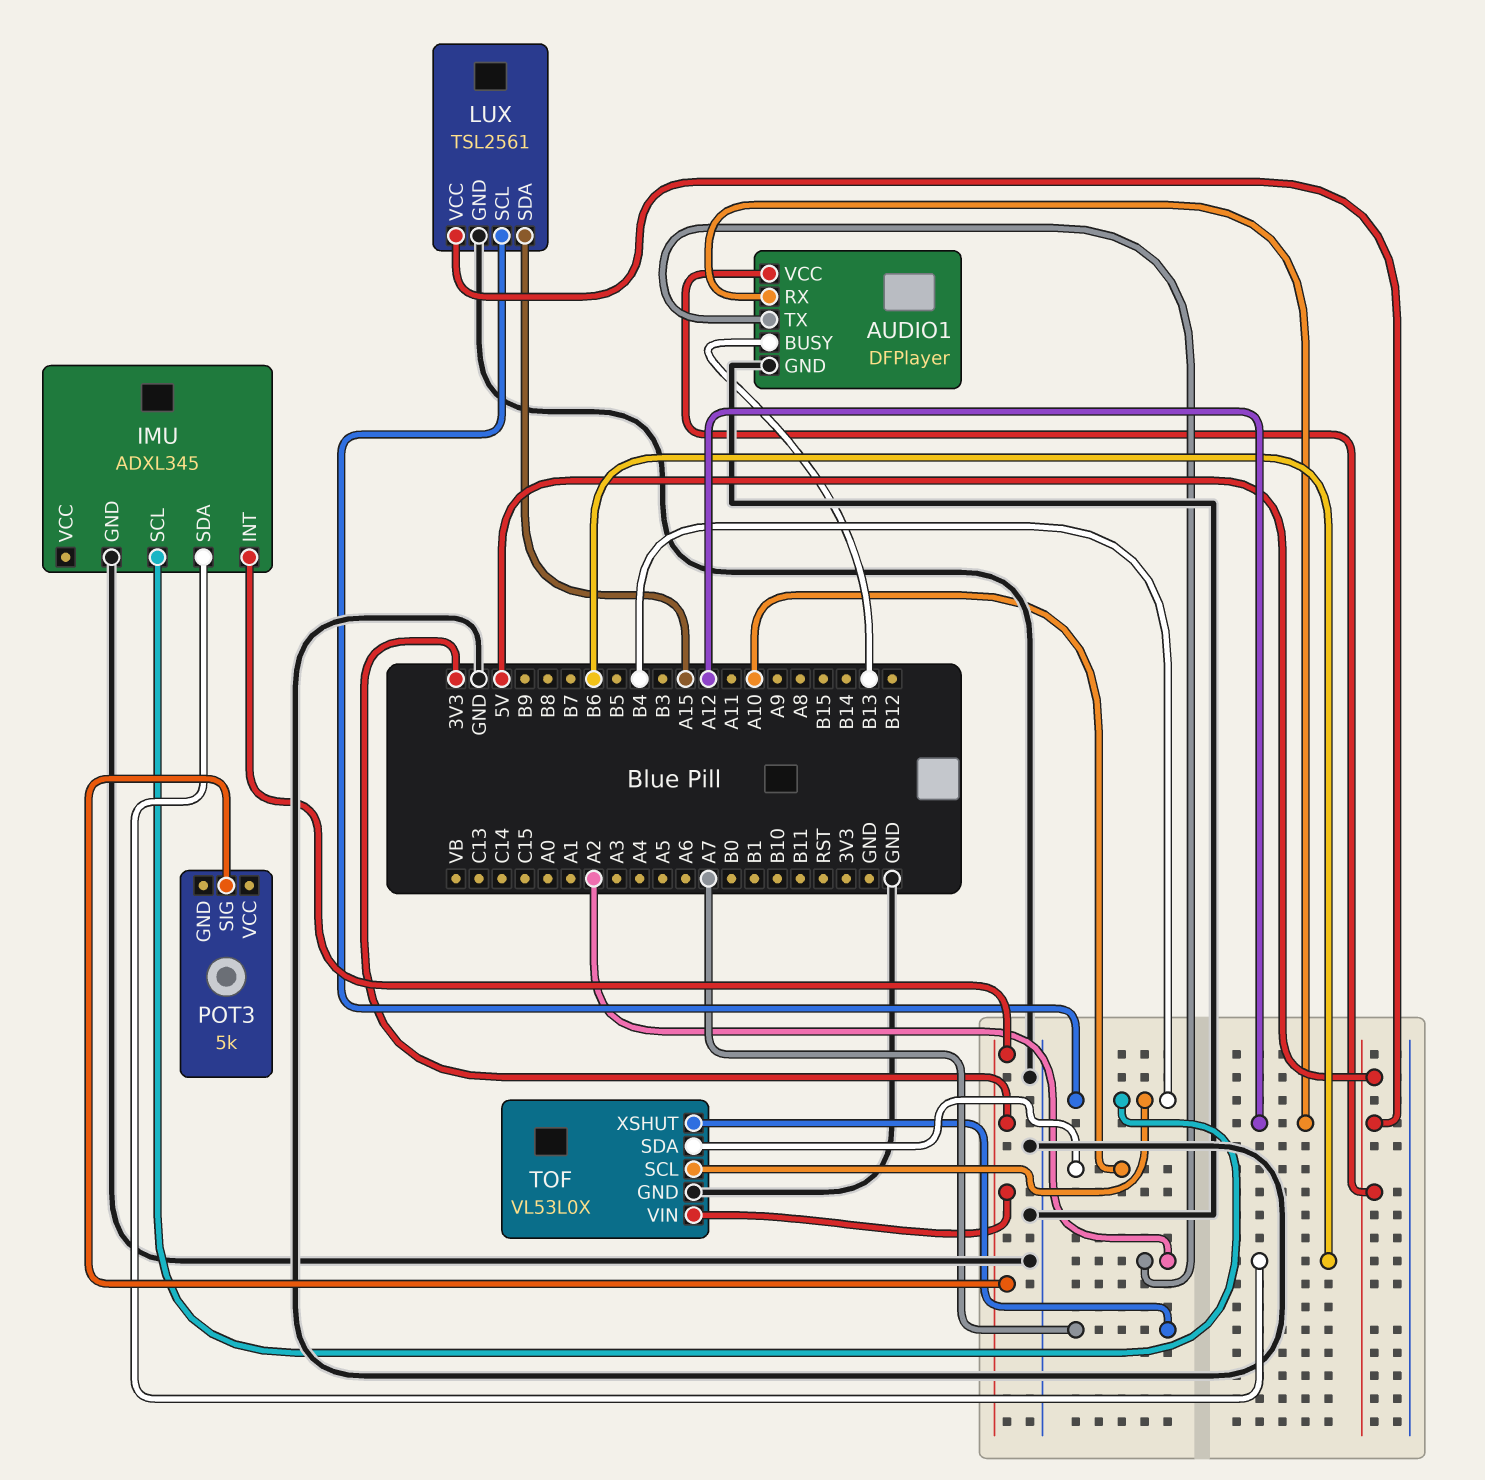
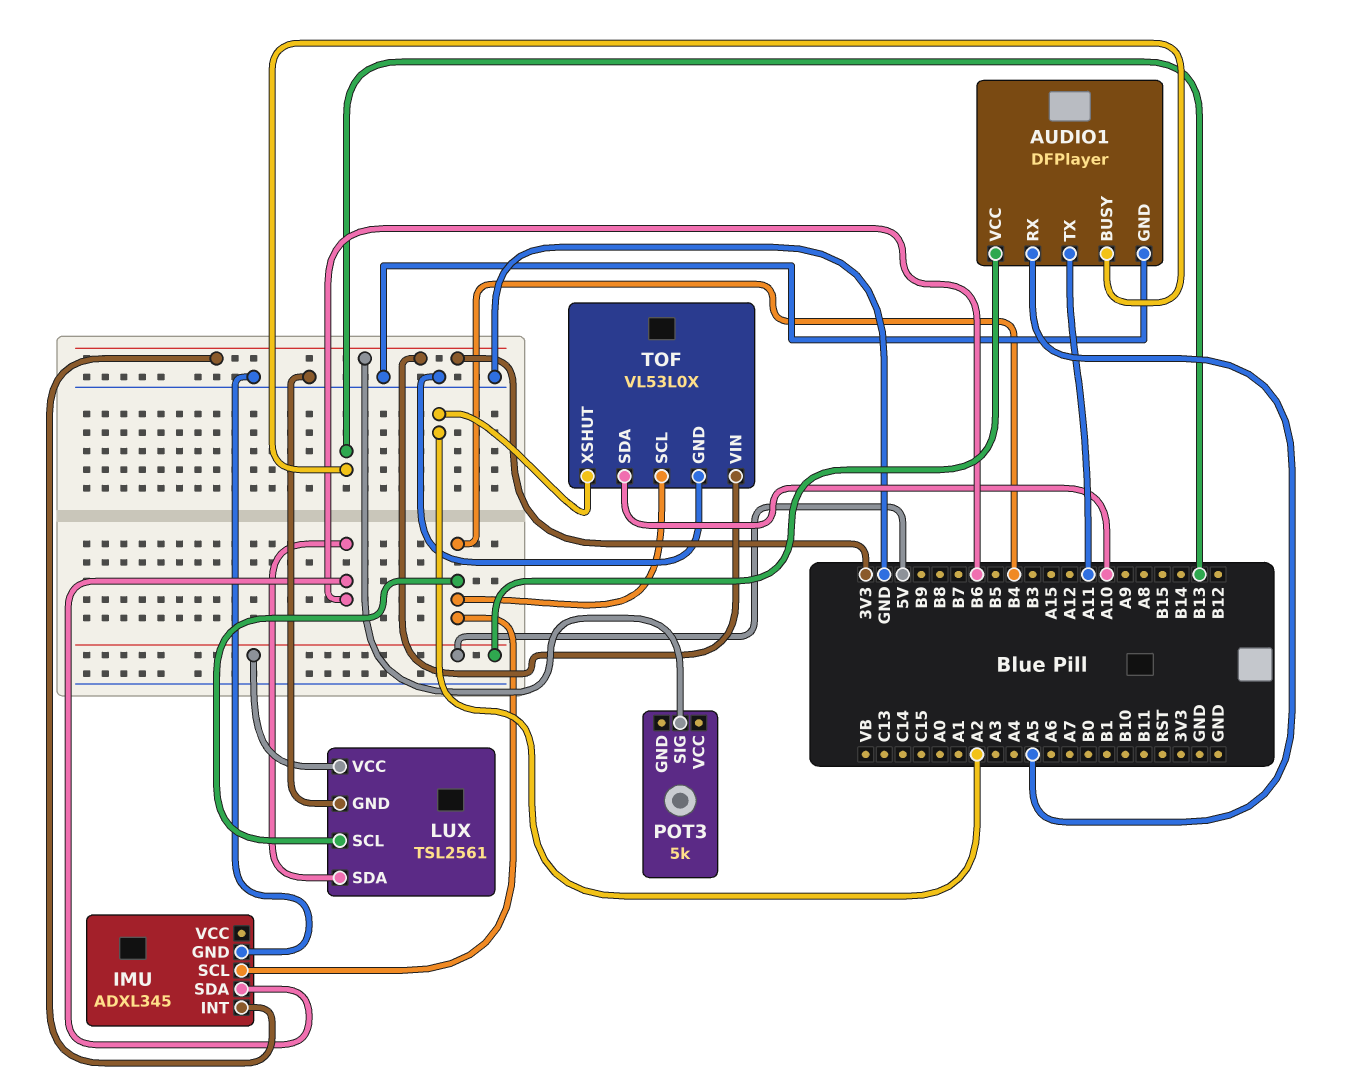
AUDIO1 pin RX: A12 -> A5
AUDIO1 pin TX: A2 -> A11
LUX pin SDA: A15 -> B6
TOF pin XSHUT: A7 -> A2

